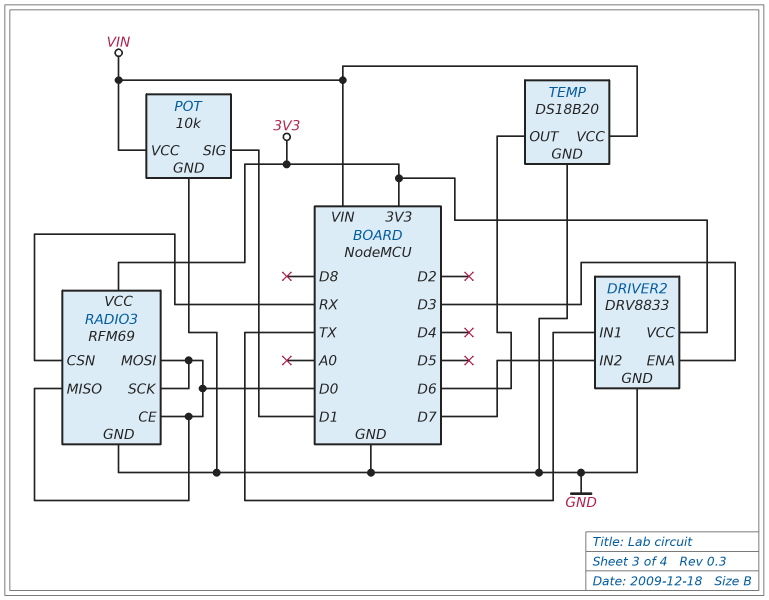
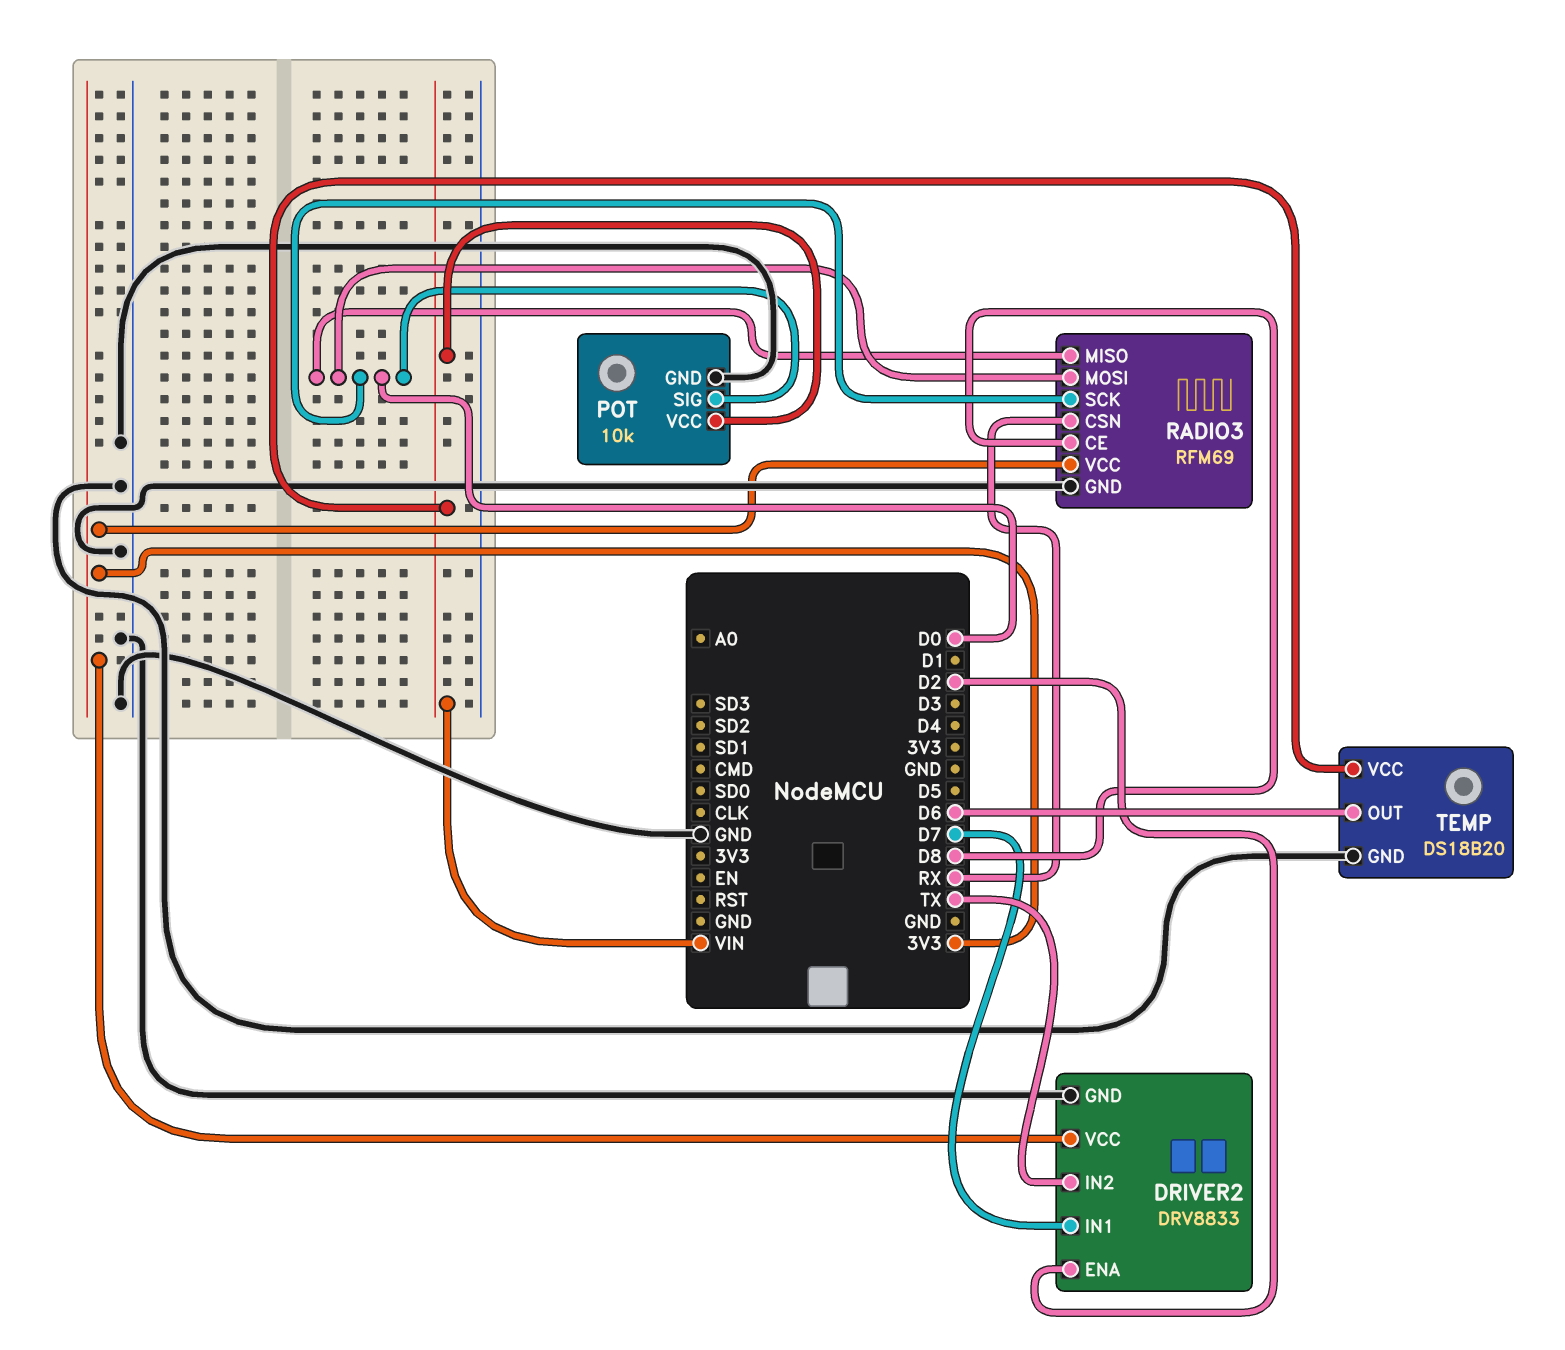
DRIVER2 pin ENA: D3 -> D2
DRIVER2 pin IN1: TX -> D7
DRIVER2 pin IN2: D7 -> TX
POT pin SIG: D1 -> D0
RADIO3 pin CE: D0 -> D8

